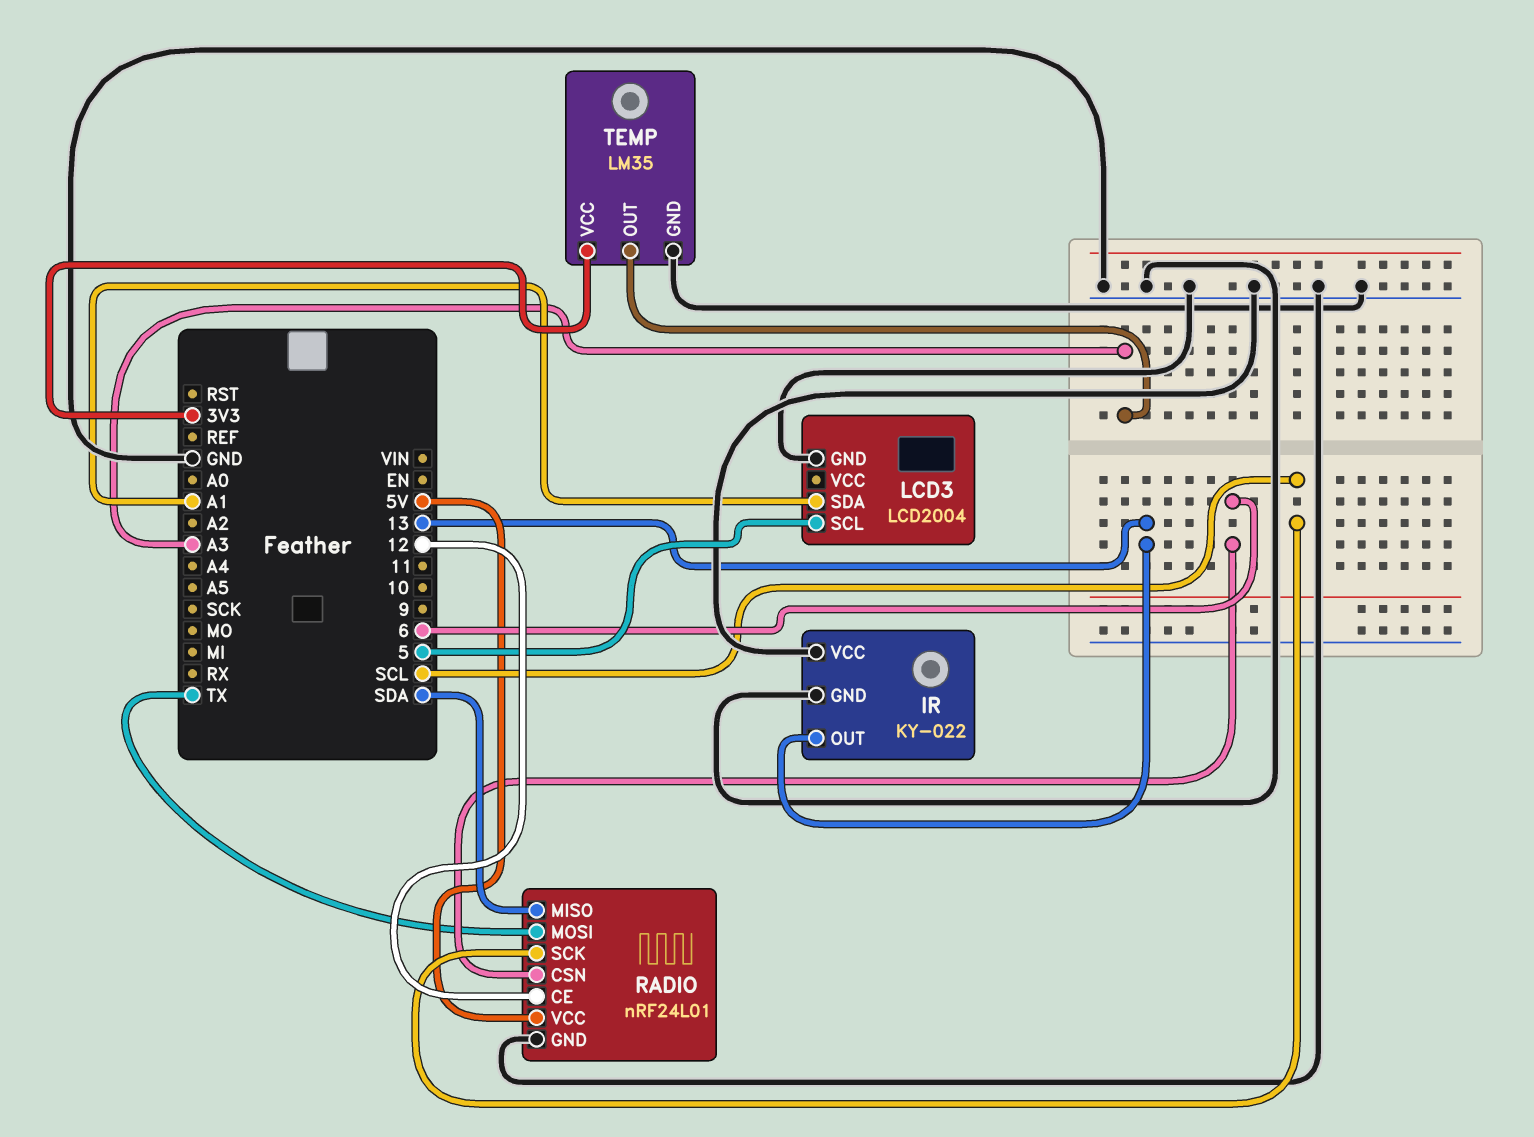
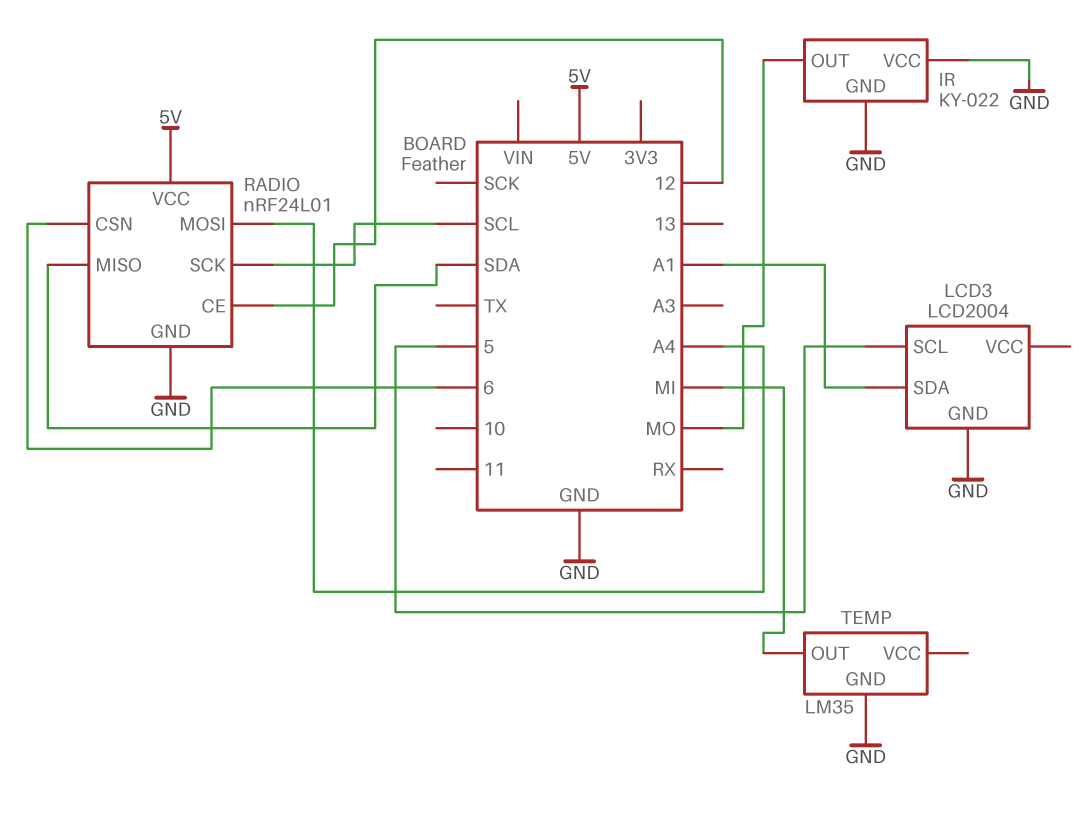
IR pin OUT: 13 -> MO
RADIO pin MOSI: TX -> A4
TEMP pin OUT: A3 -> MI
TEMP pin VCC: 3V3 -> none

